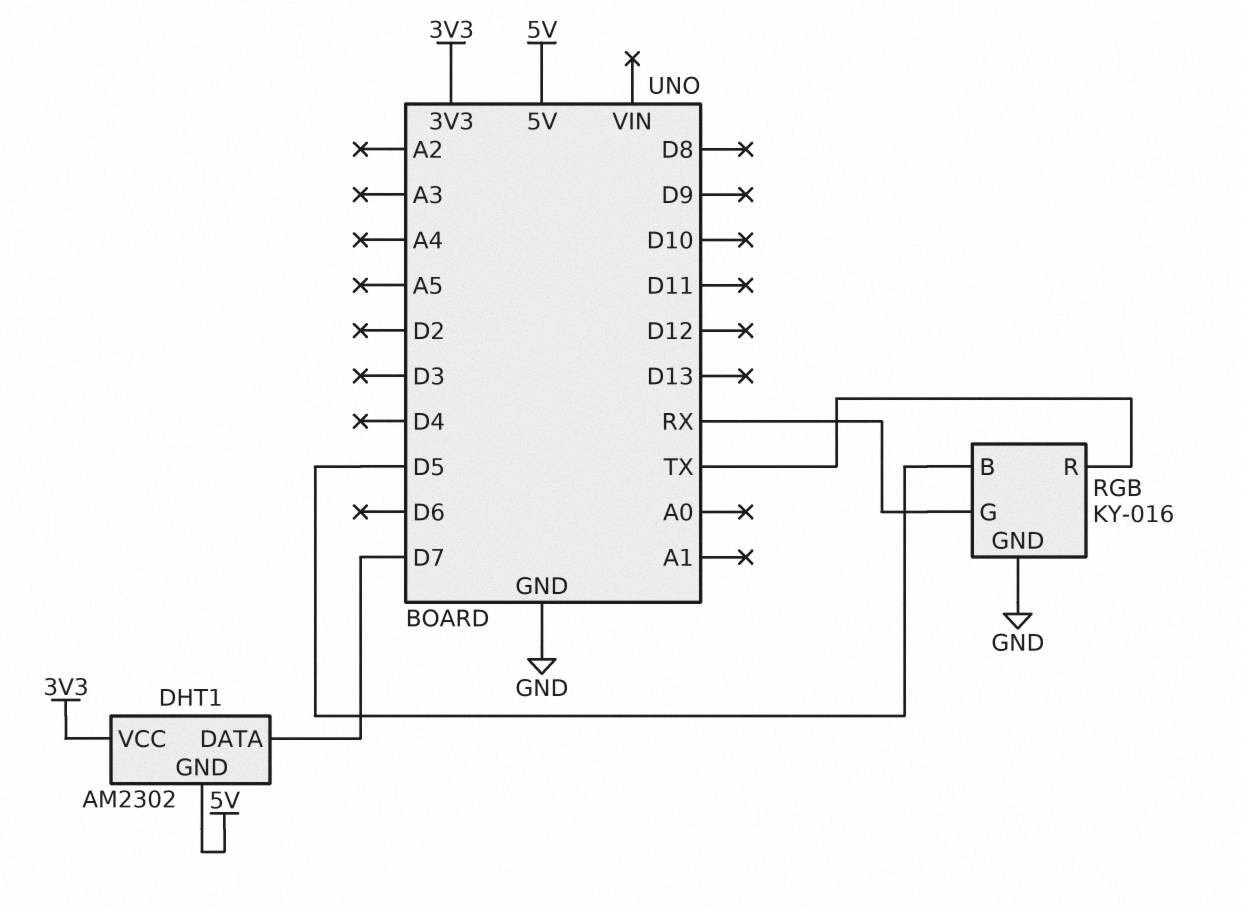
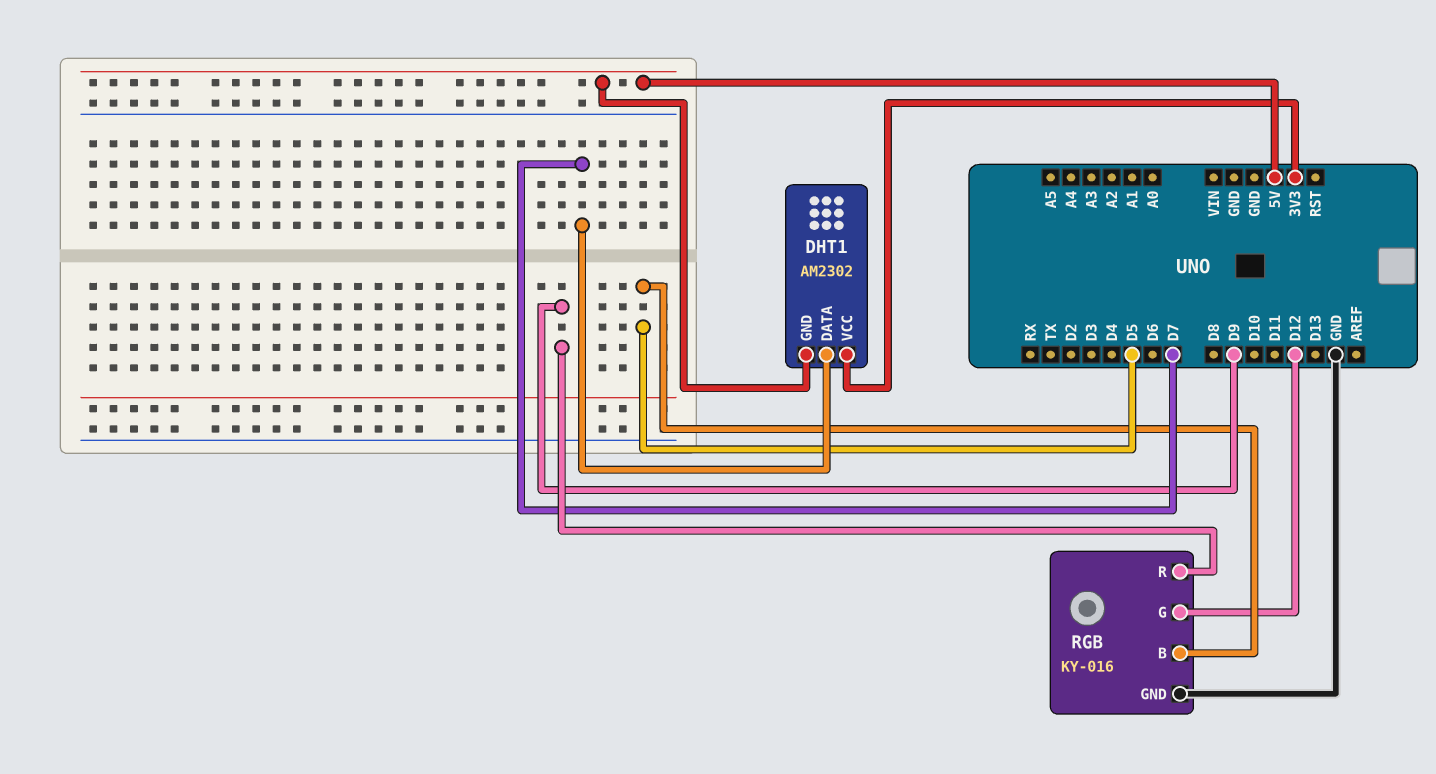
RGB pin G: RX -> D12
RGB pin R: TX -> D9

